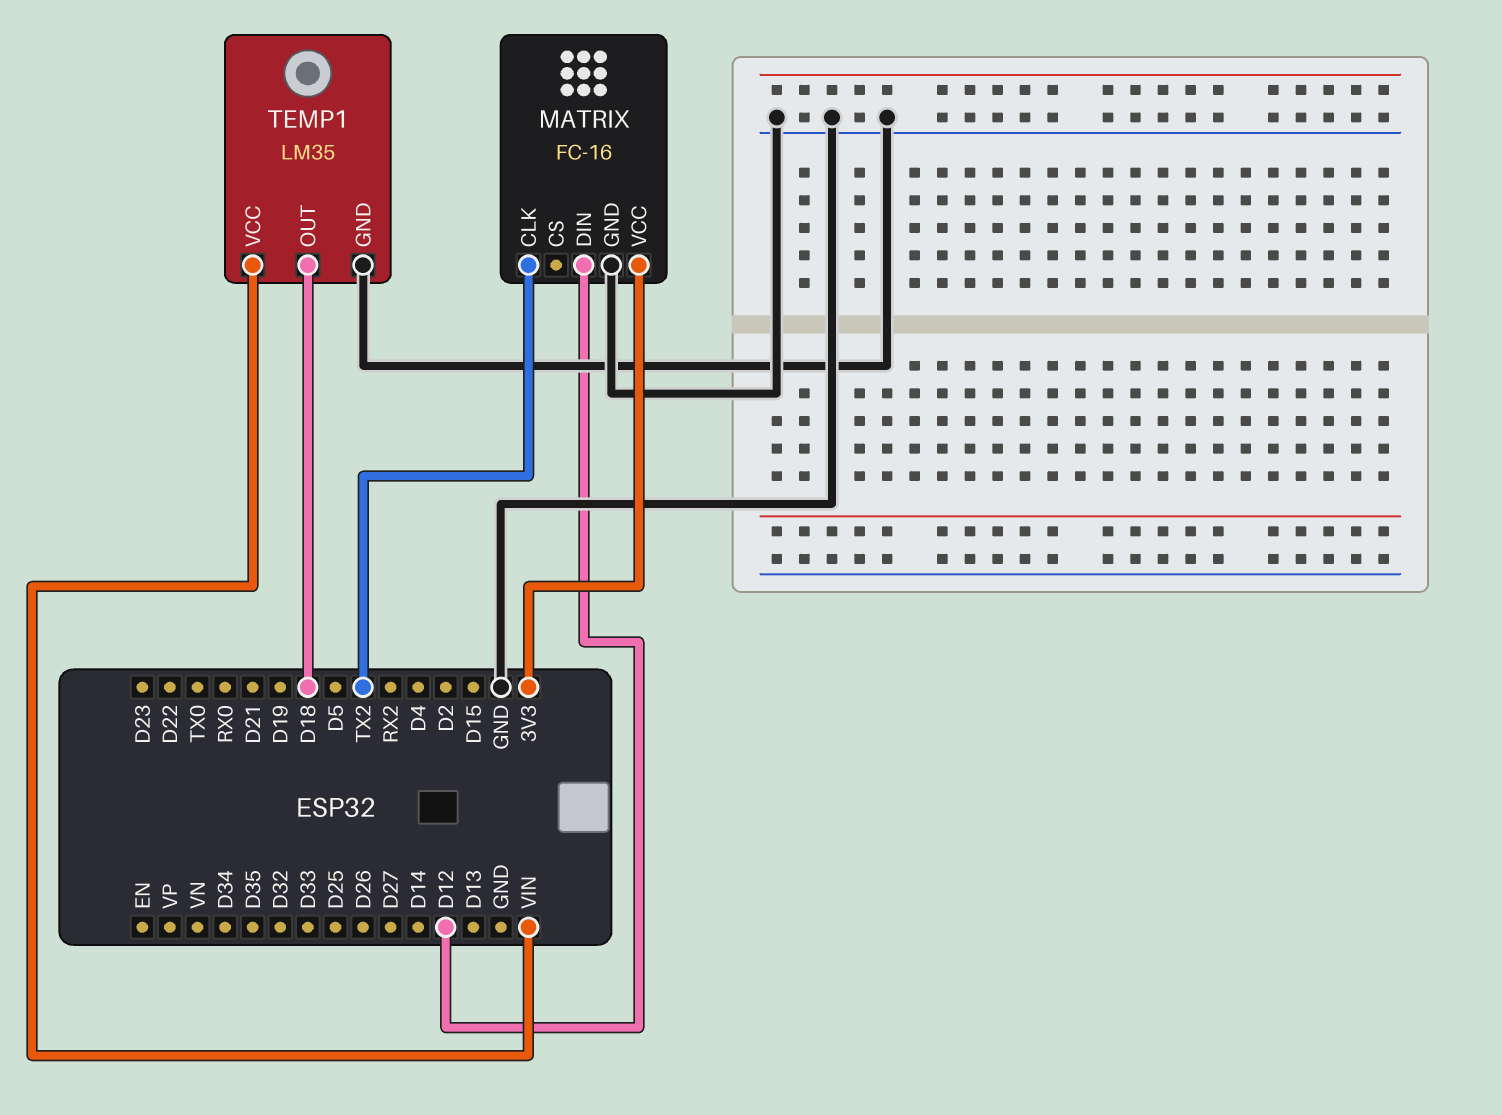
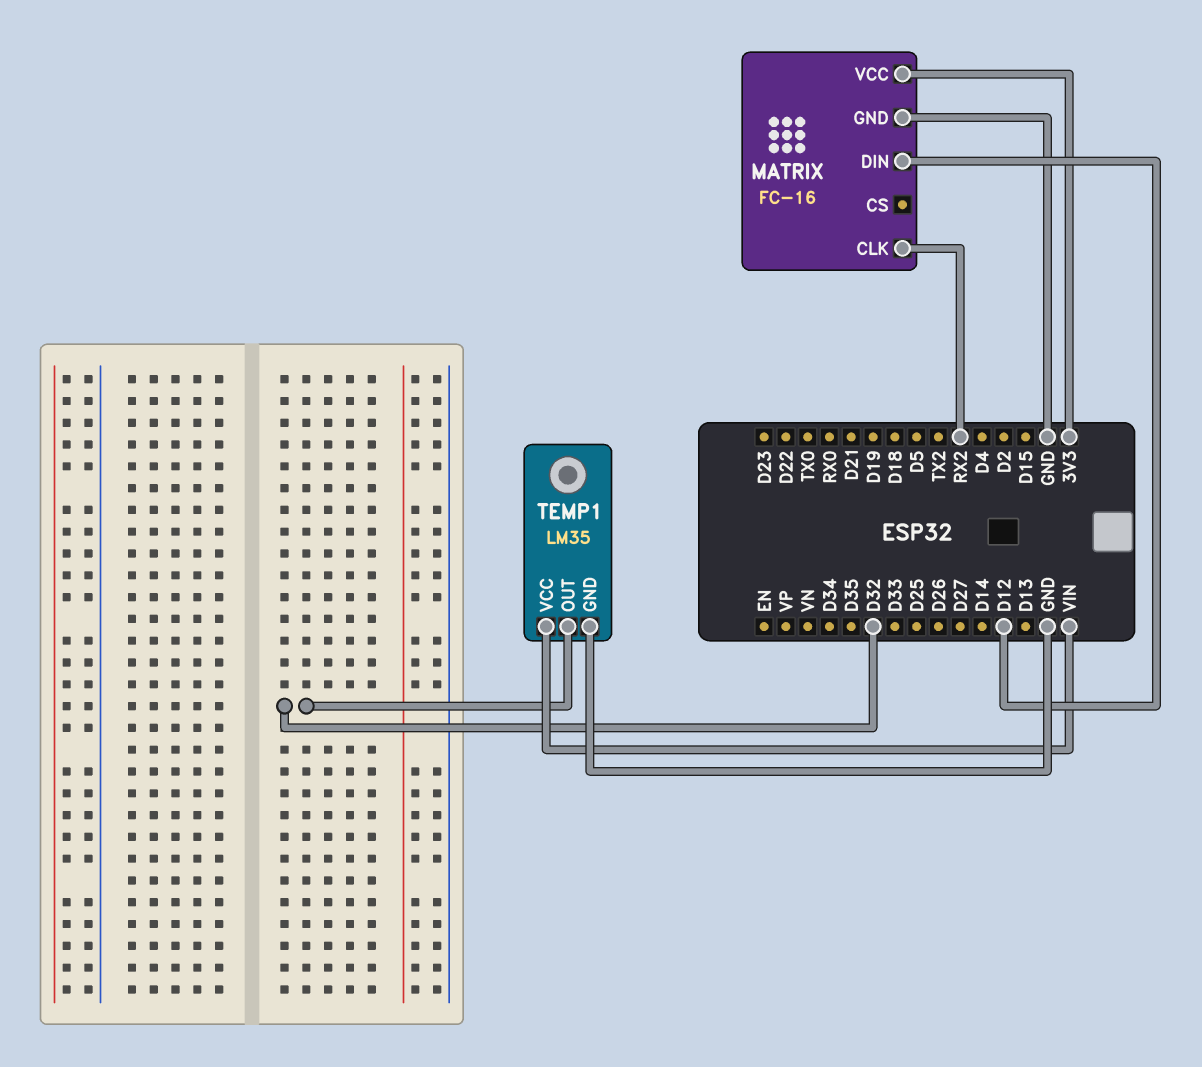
MATRIX pin CLK: TX2 -> RX2
TEMP1 pin OUT: D18 -> D32

